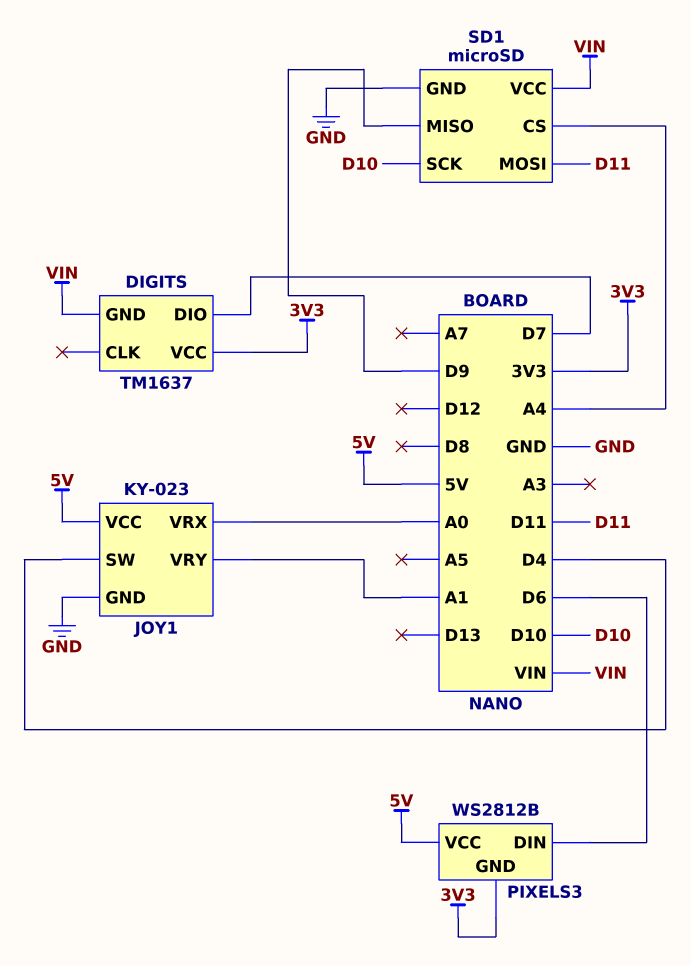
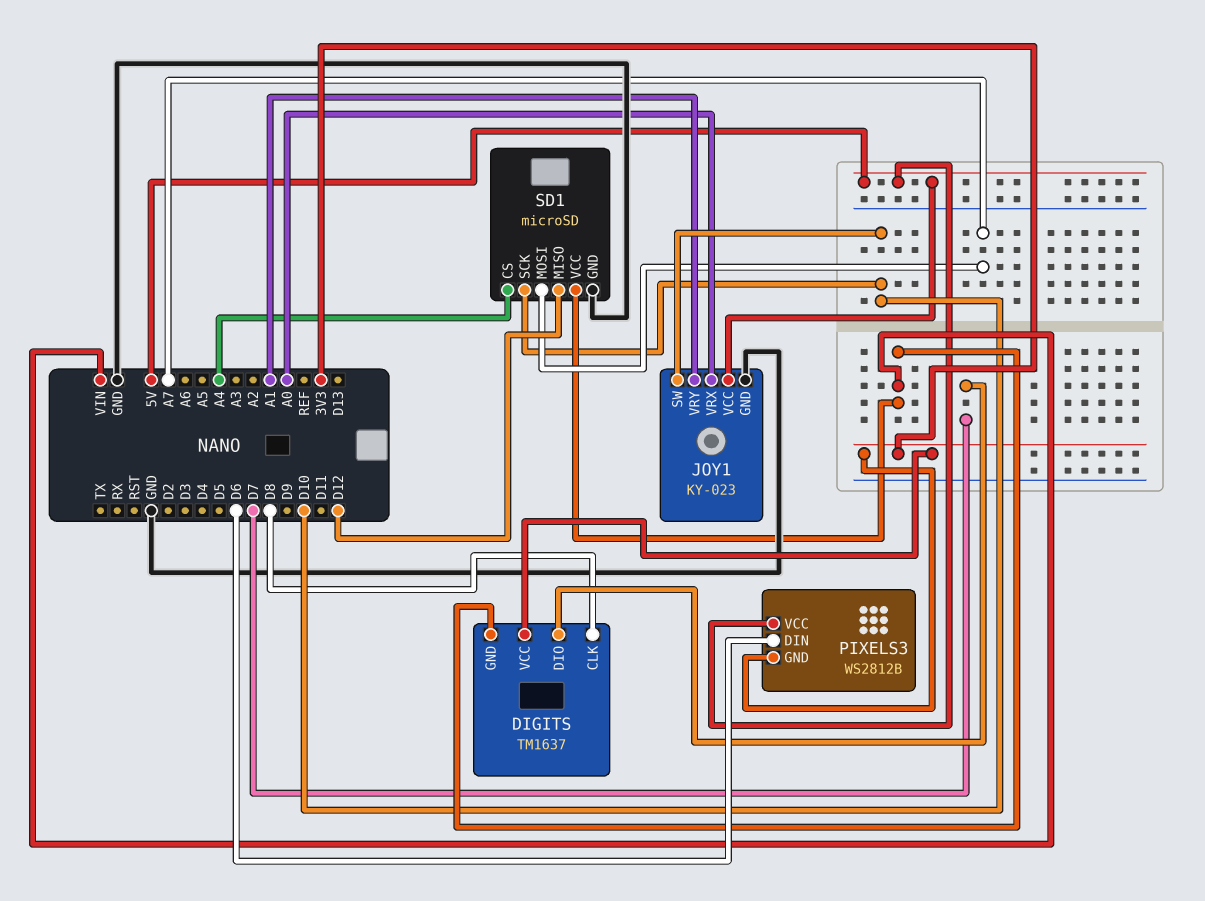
DIGITS pin CLK: none -> D8
JOY1 pin SW: D4 -> D10
SD1 pin MISO: D9 -> D12
SD1 pin MOSI: D11 -> A7

